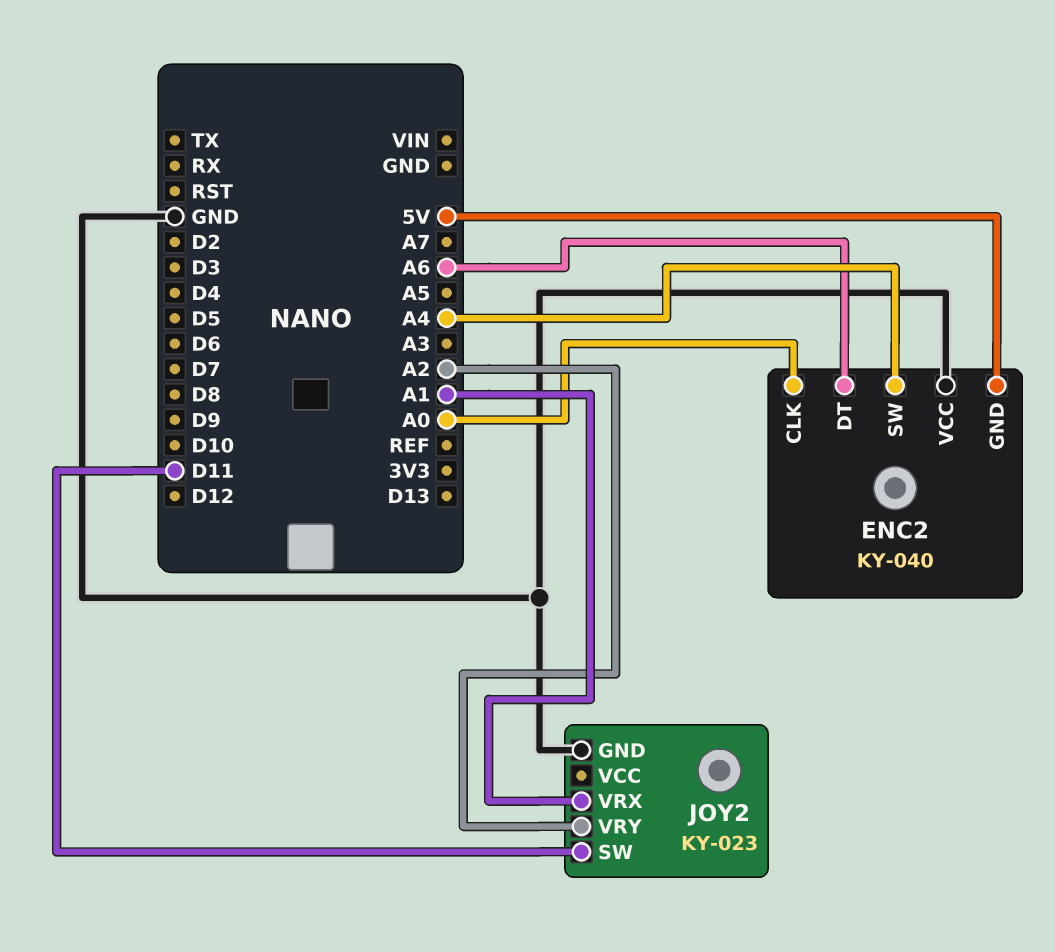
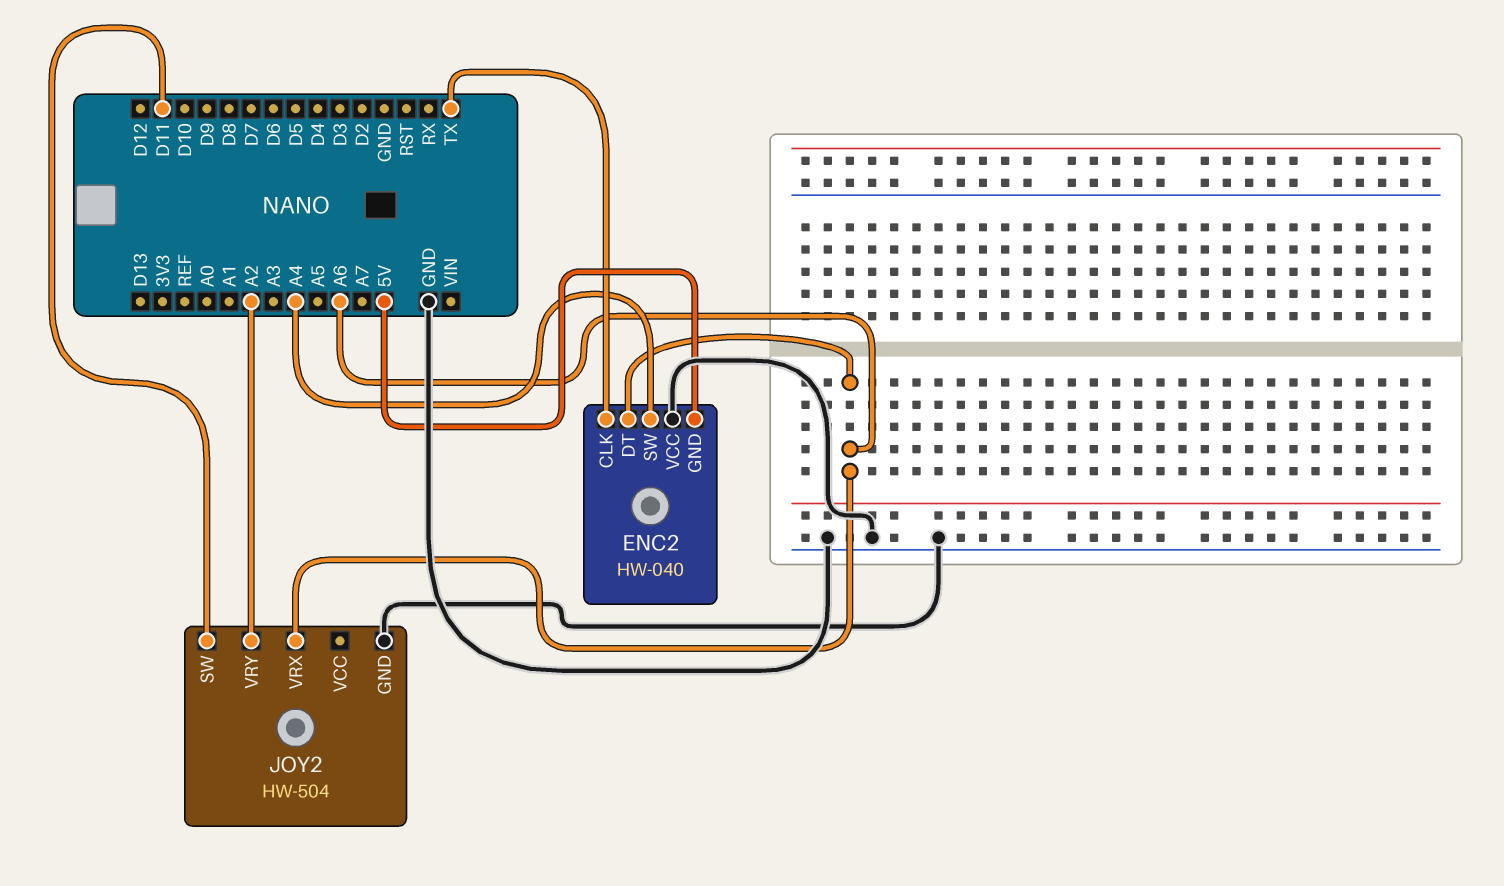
ENC2: KY-040 -> HW-040
ENC2 pin CLK: A0 -> TX
JOY2: KY-023 -> HW-504
JOY2 pin VRX: A1 -> A6

